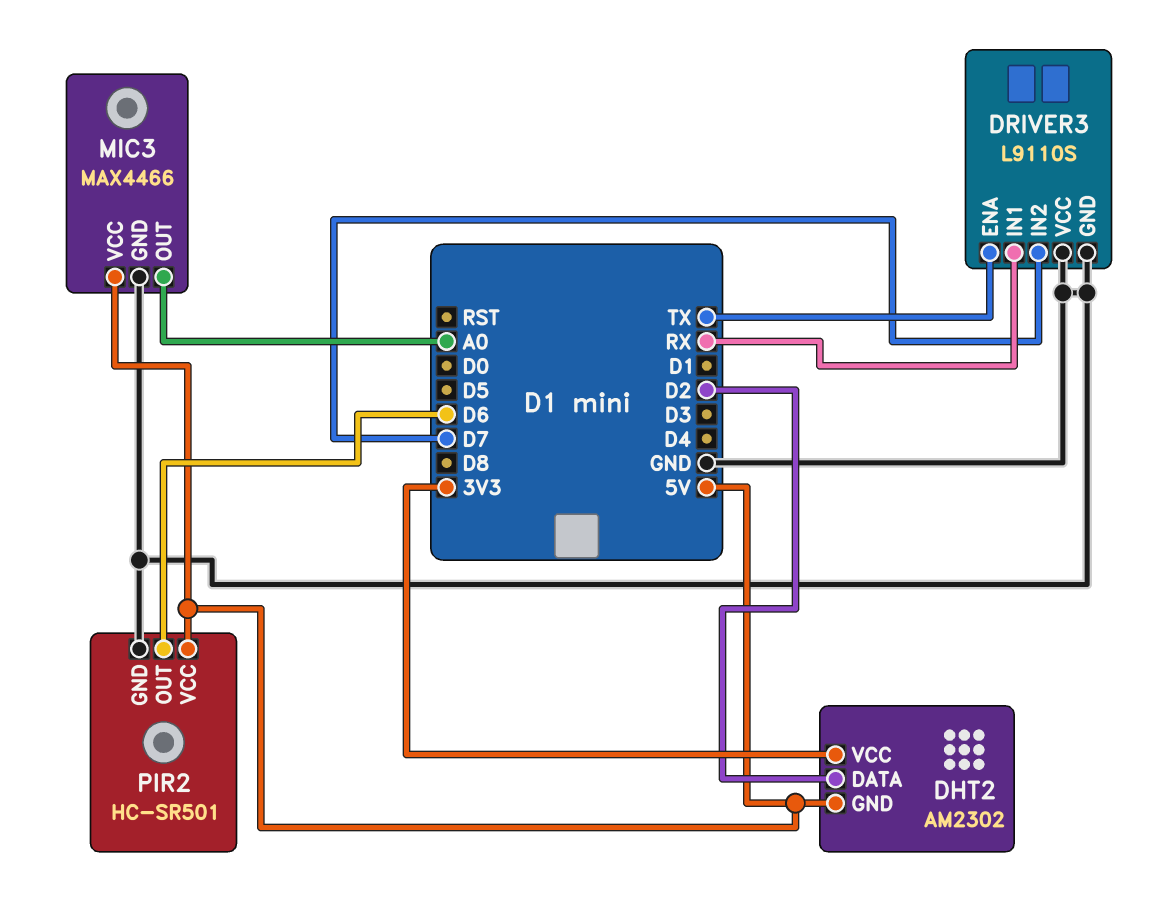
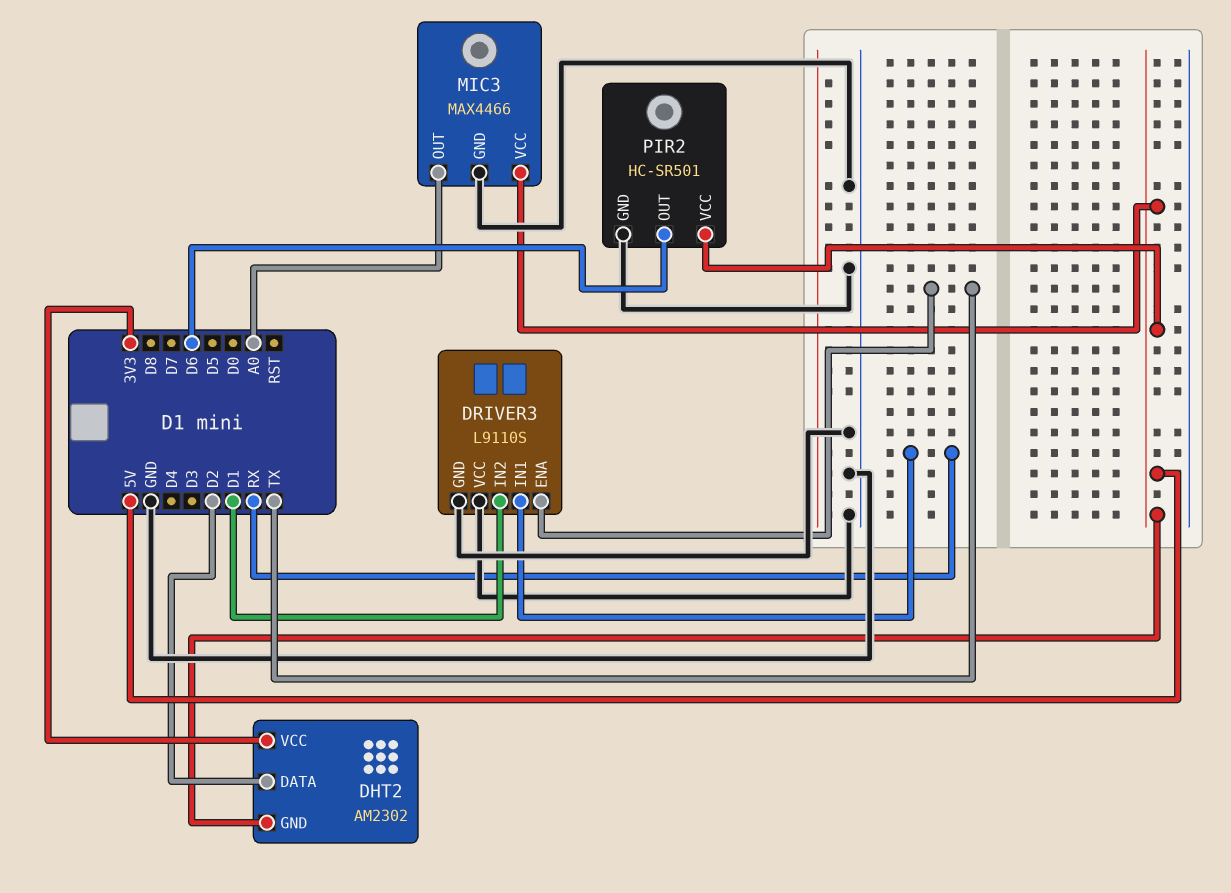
DRIVER3 pin IN2: D7 -> D1

